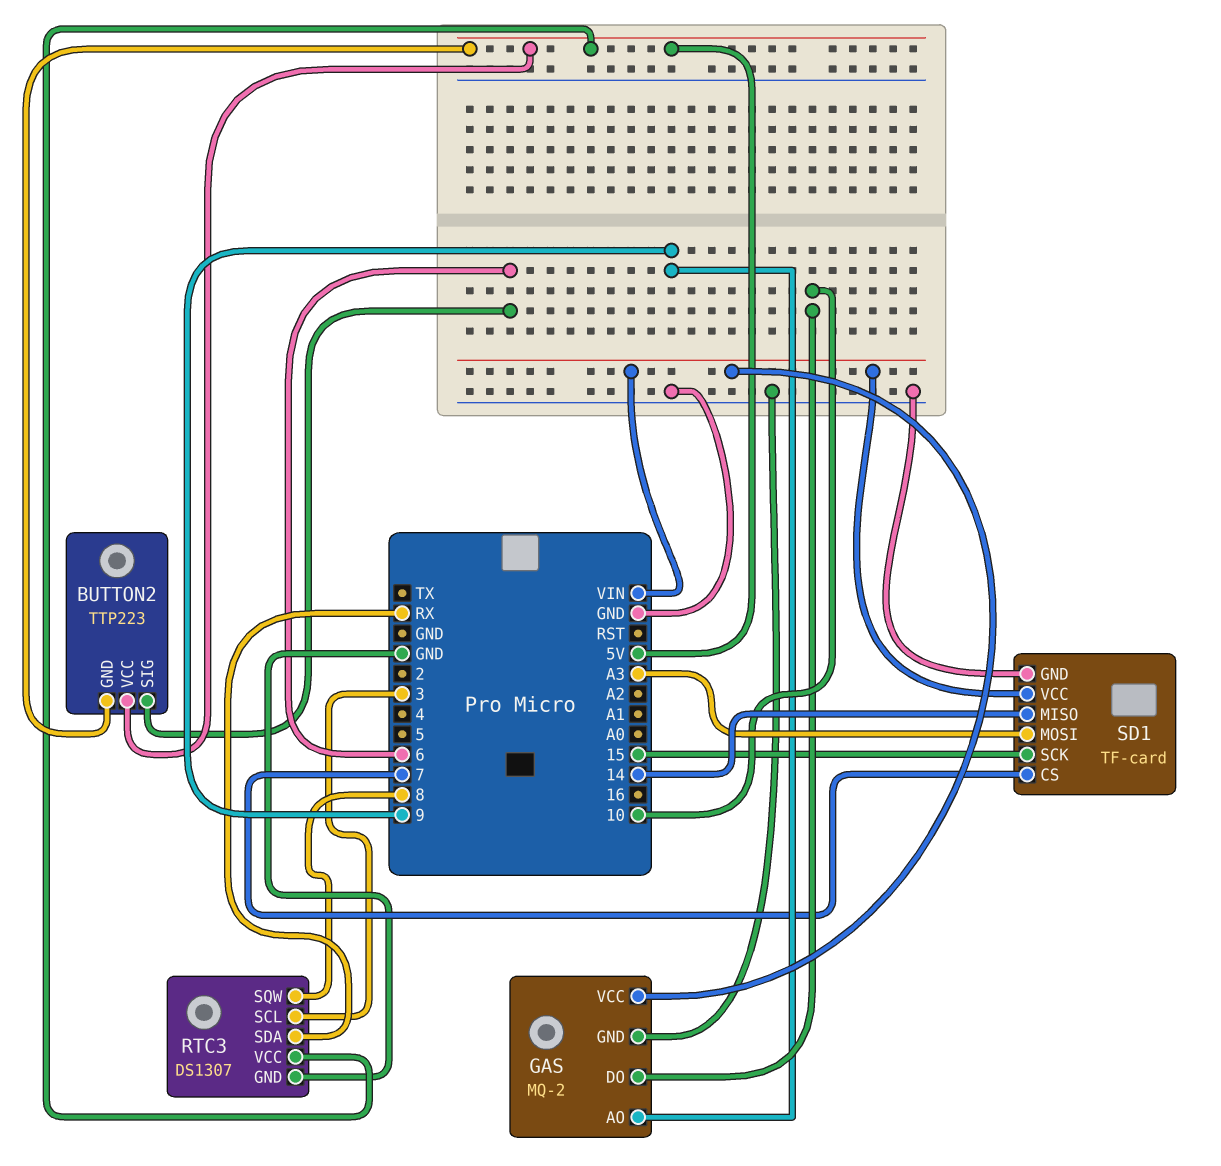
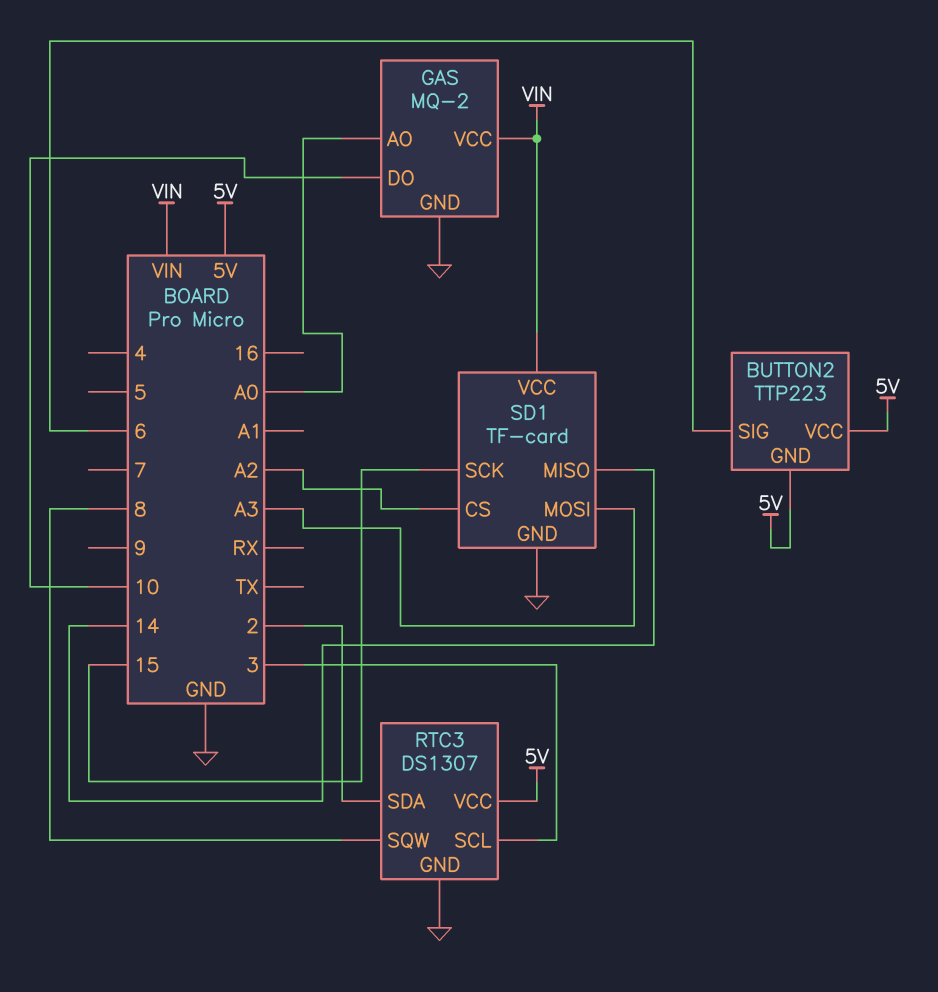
GAS pin AO: 9 -> A0
RTC3 pin SDA: RX -> 2
SD1 pin CS: 7 -> A2

